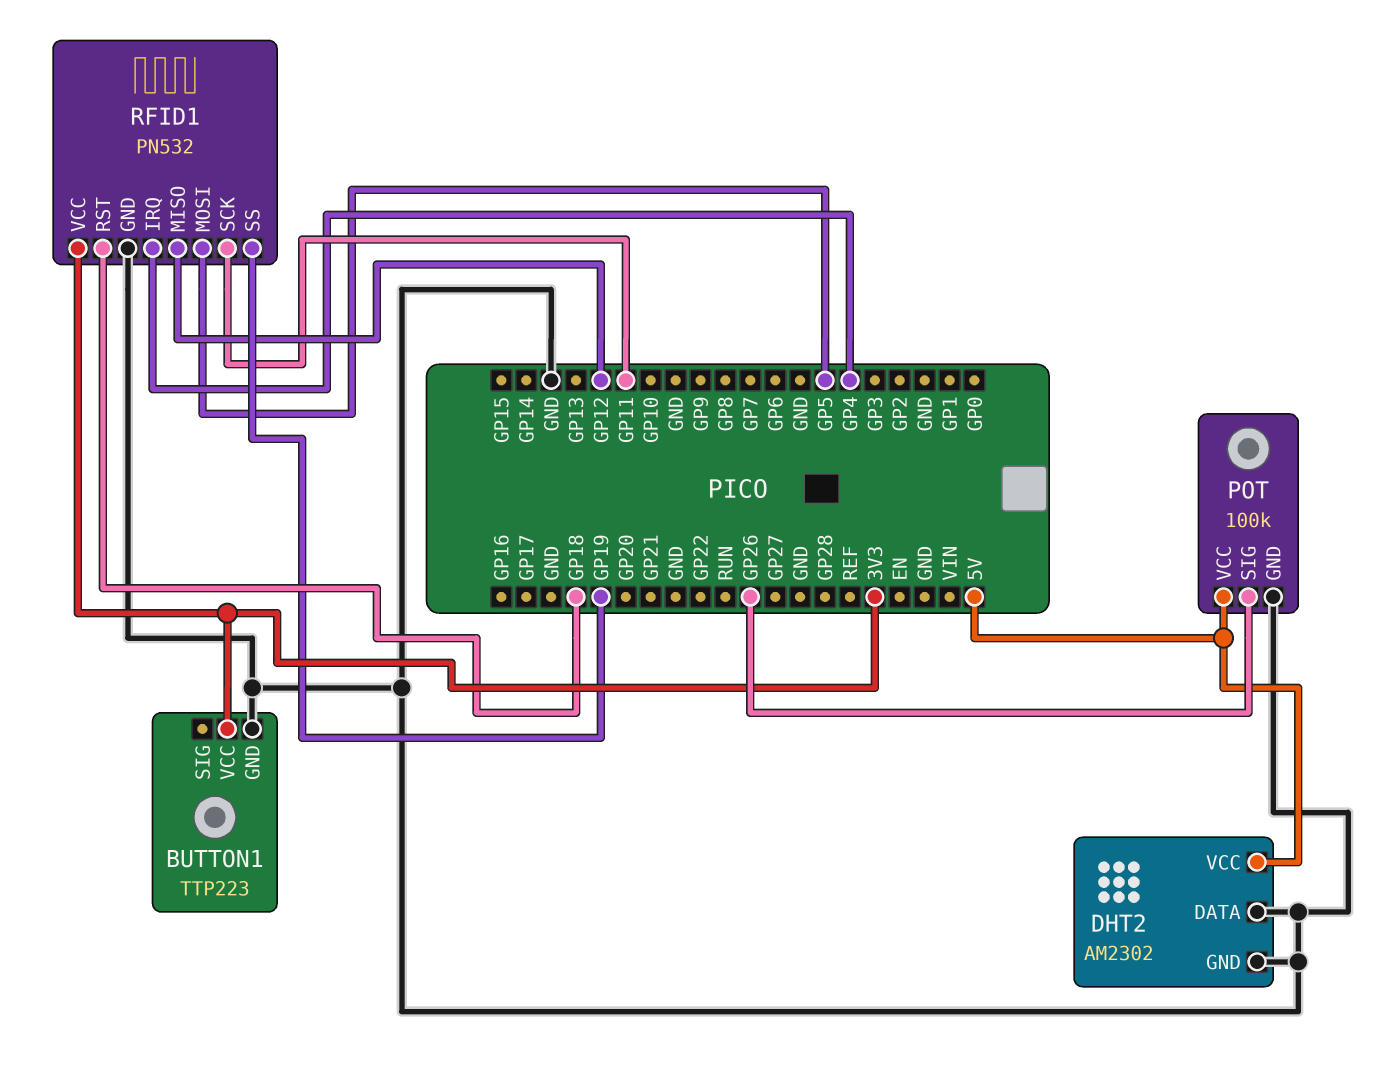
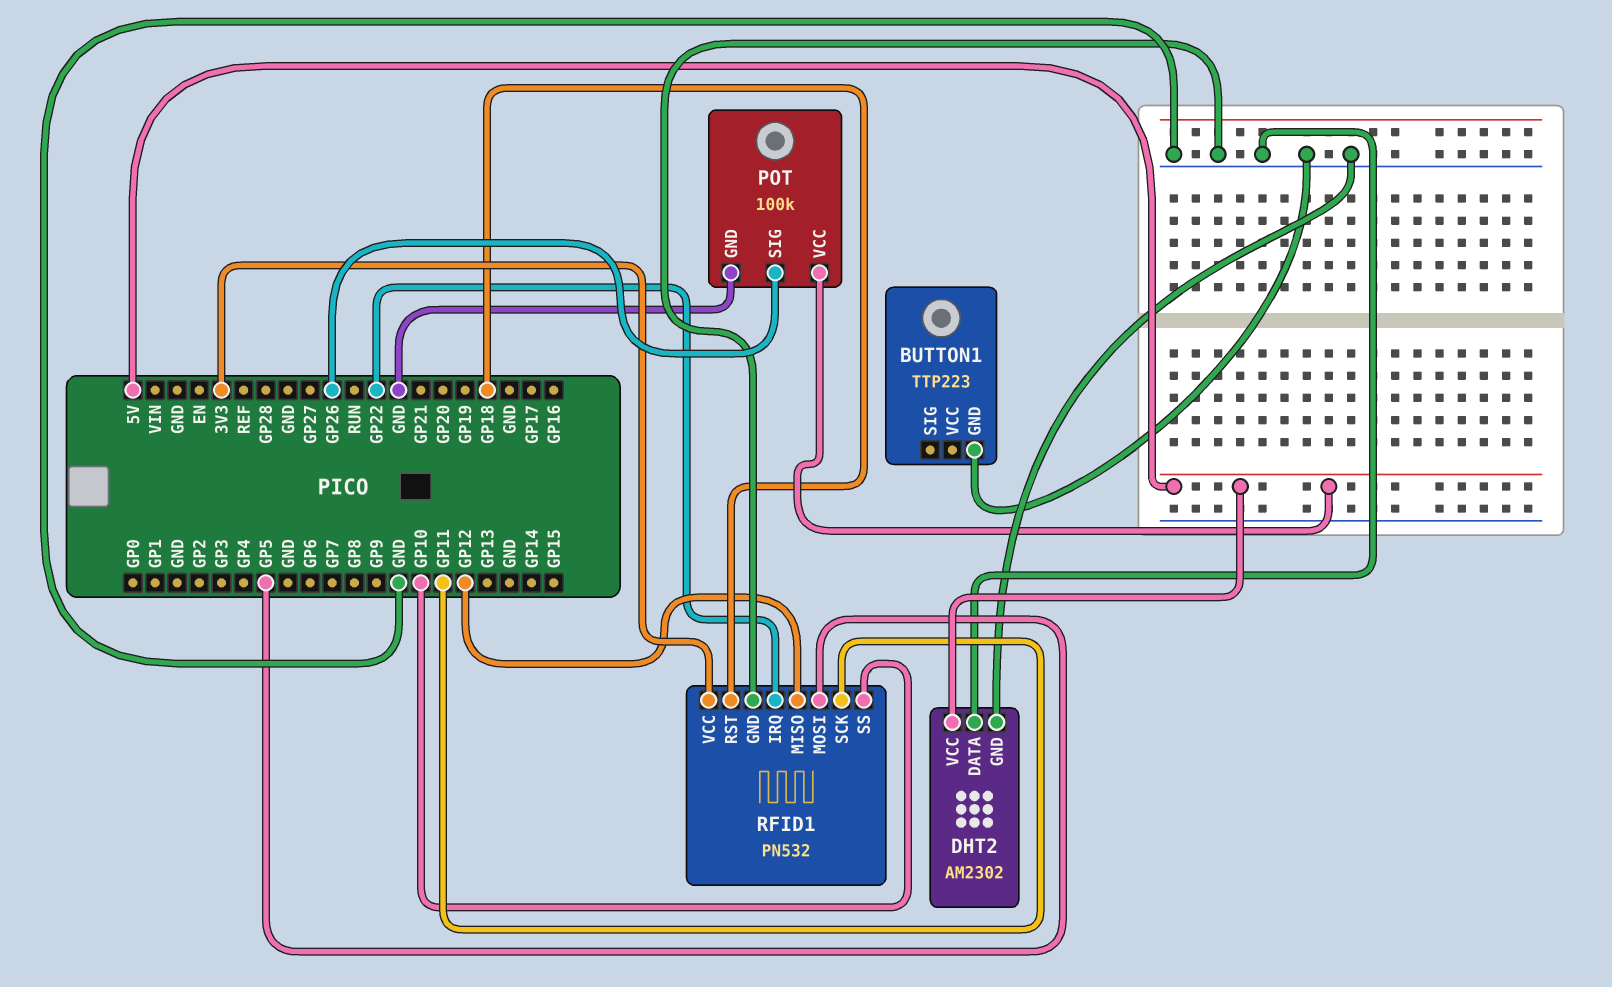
BUTTON1 pin VCC: 3V3 -> none
RFID1 pin IRQ: GP4 -> GP22
RFID1 pin SS: GP19 -> GP10

